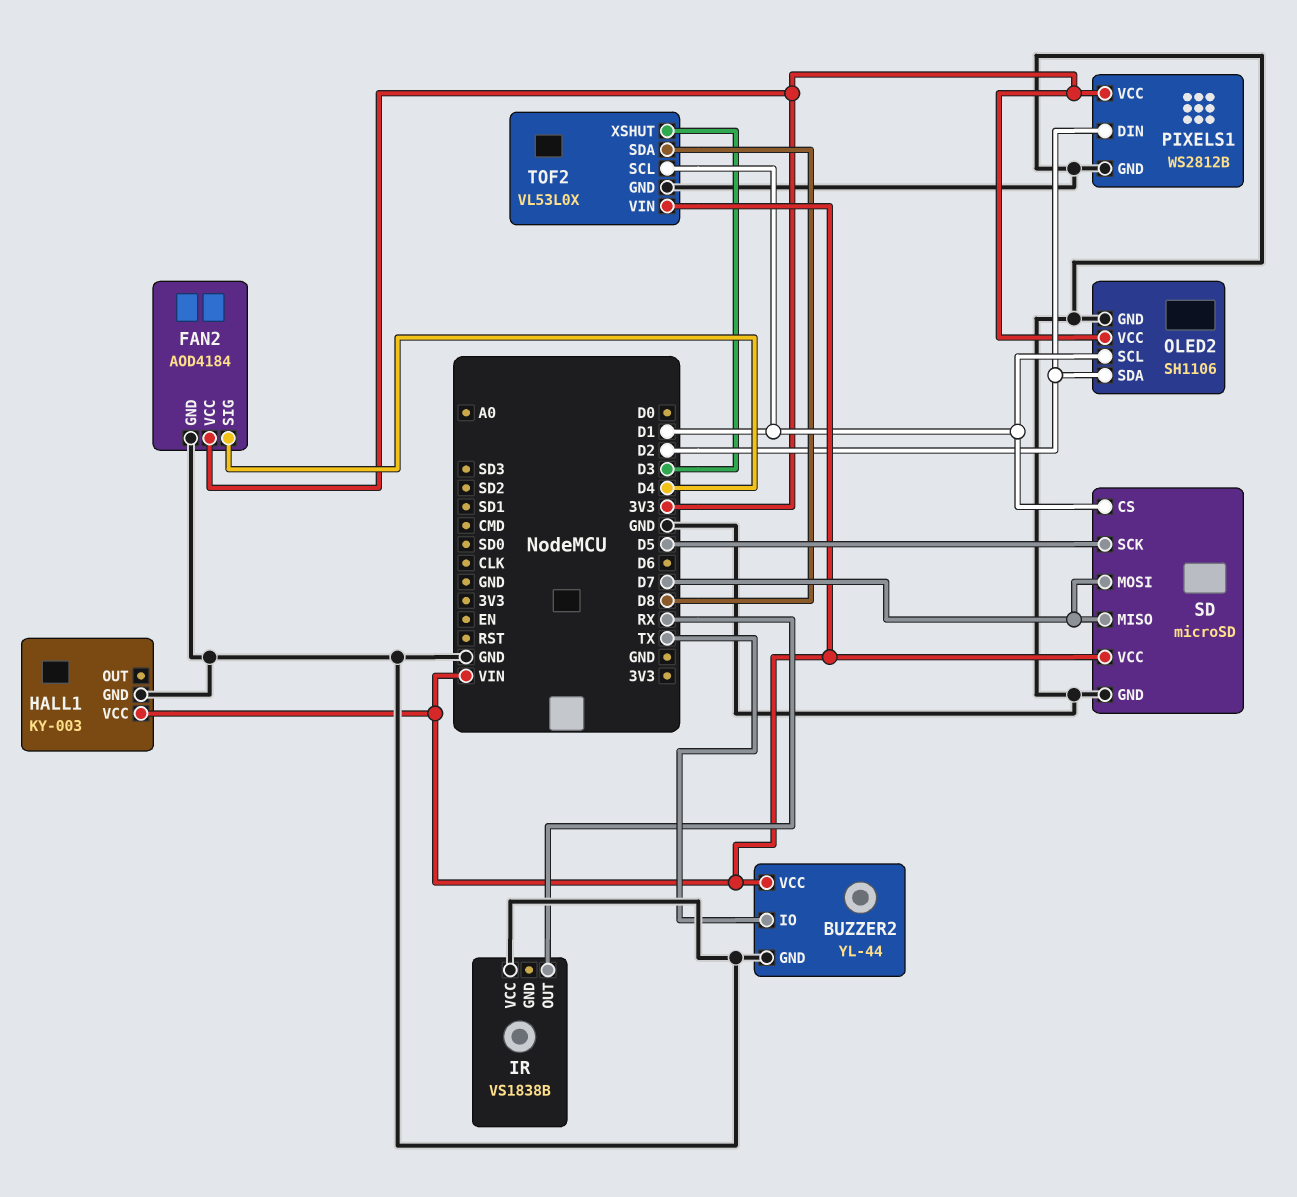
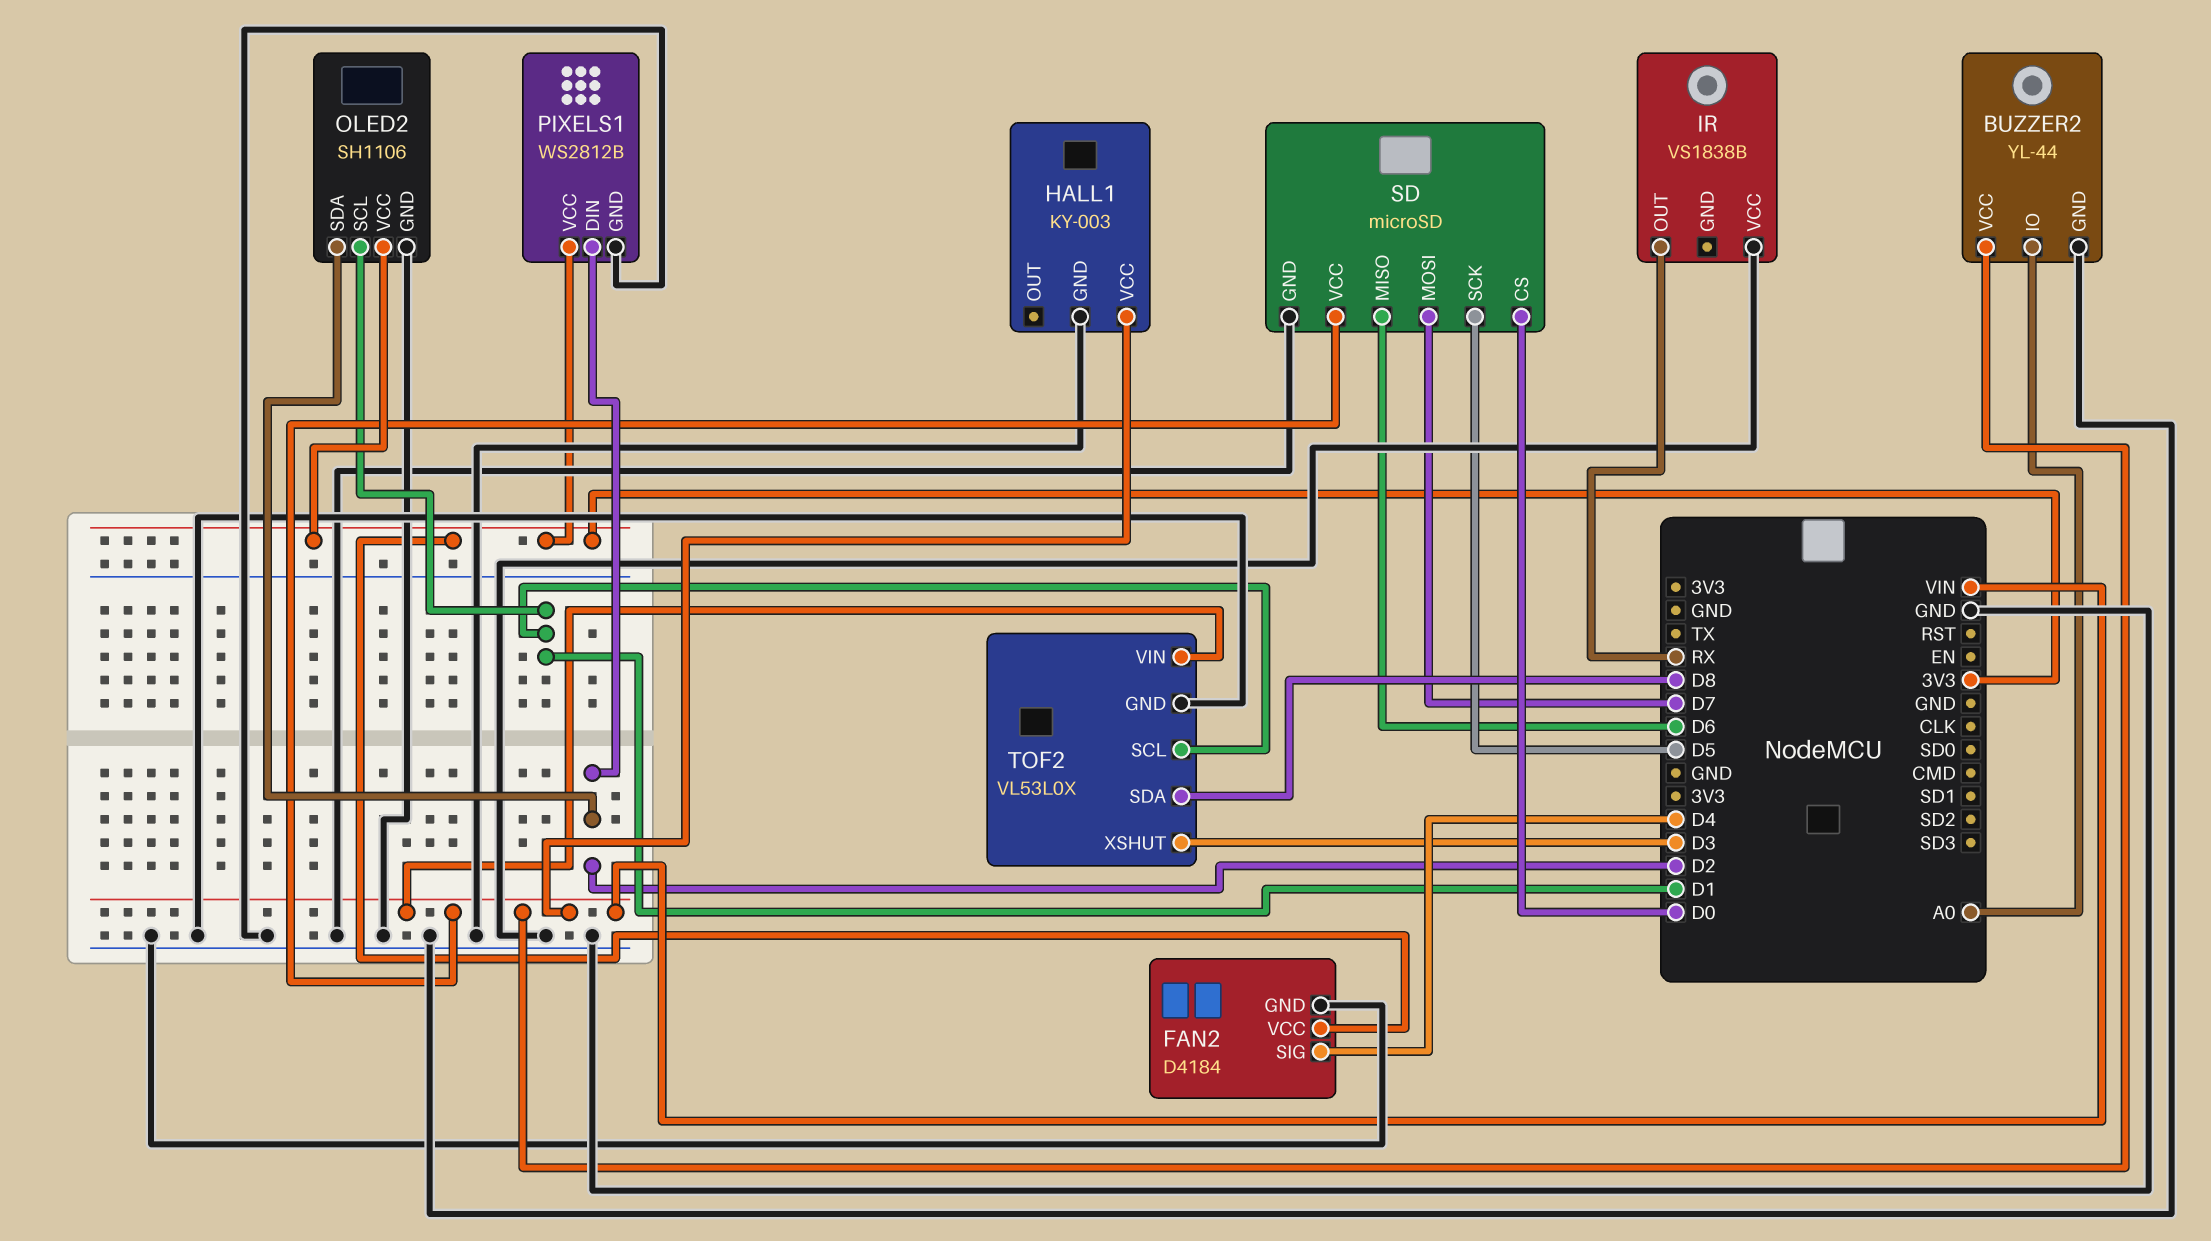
BUZZER2 pin IO: TX -> A0
FAN2: AOD4184 -> D4184
SD pin CS: D1 -> D0
SD pin MISO: D7 -> D6

